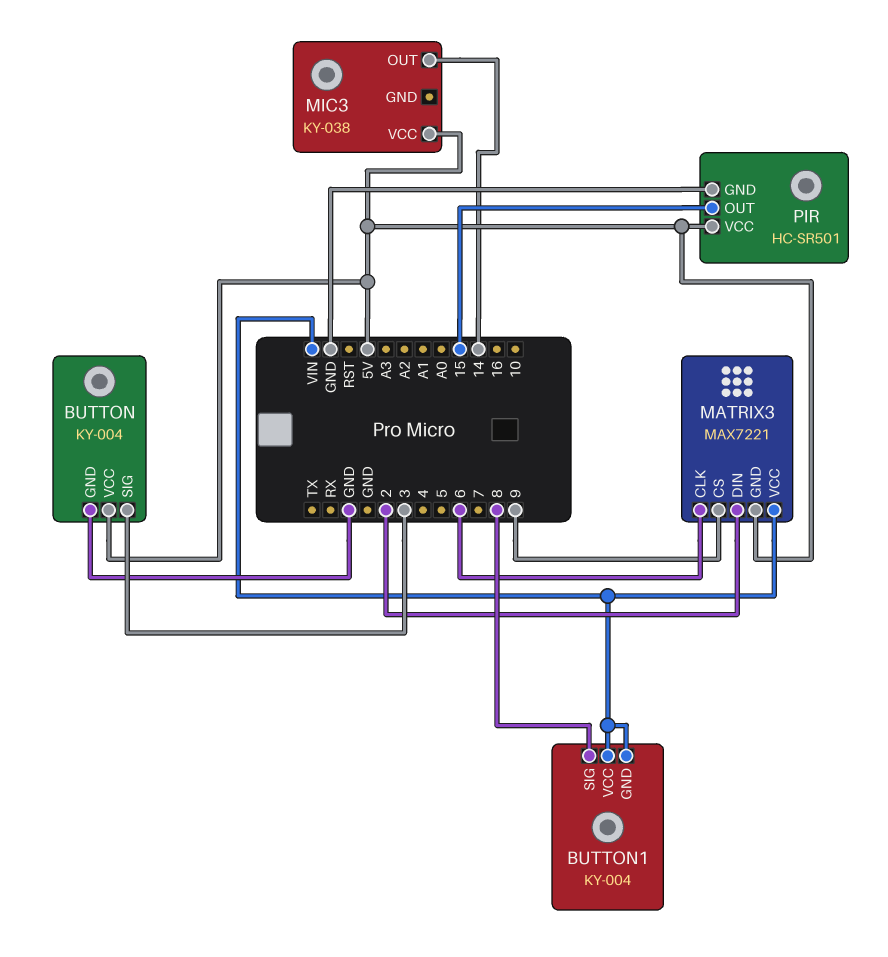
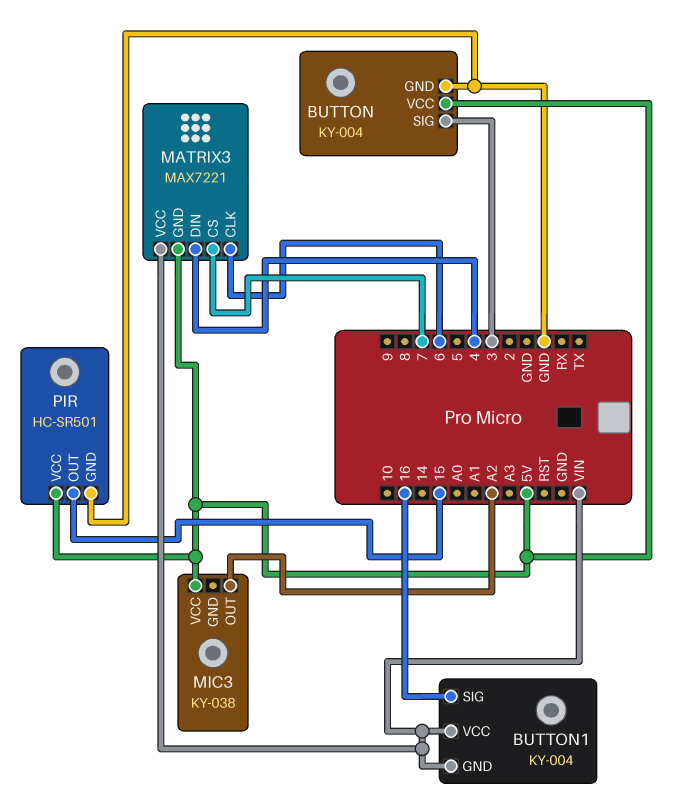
BUTTON1 pin SIG: 8 -> 16
MATRIX3 pin CS: 9 -> 7
MATRIX3 pin DIN: 2 -> 4
MIC3 pin OUT: 14 -> A2

